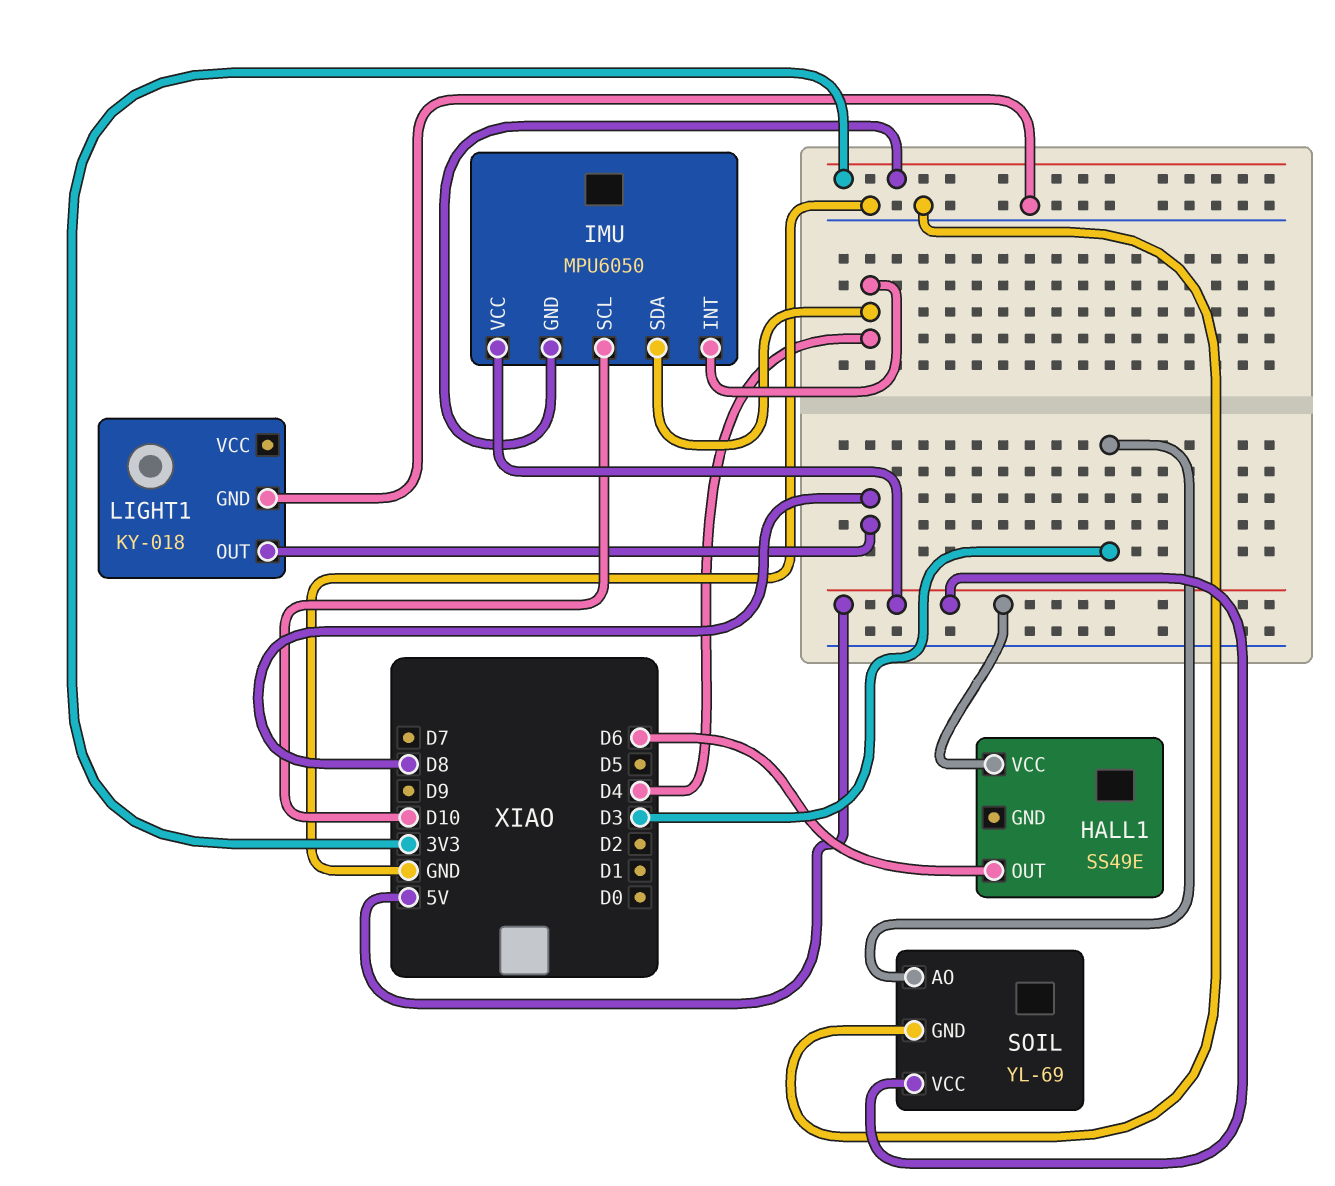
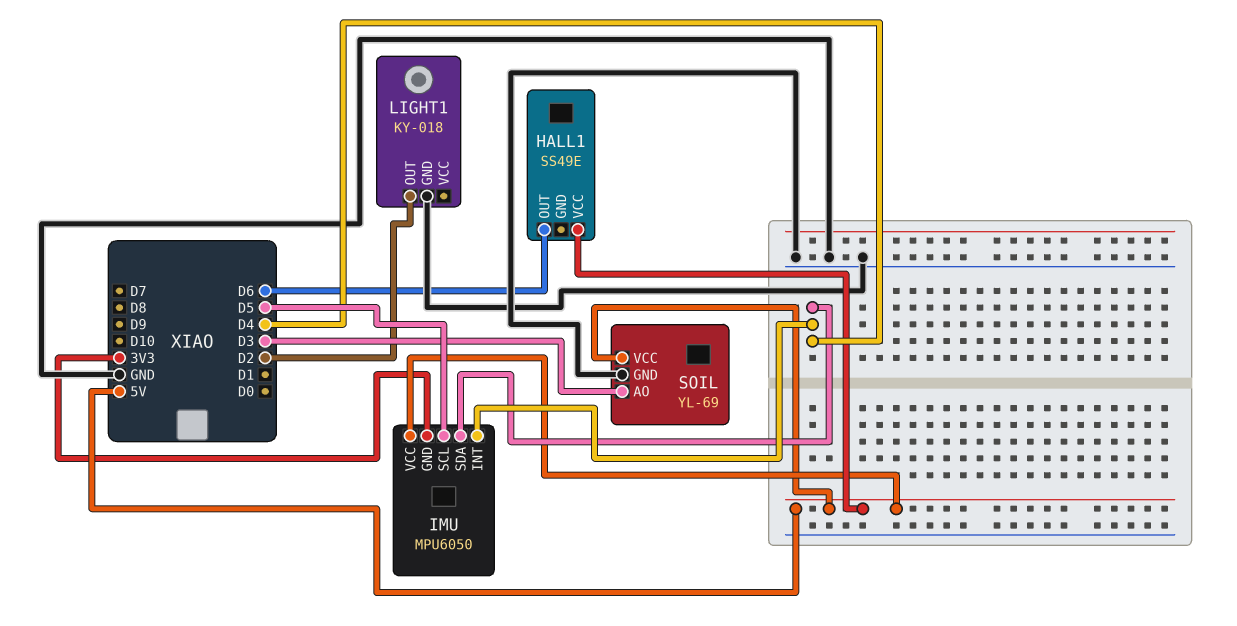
IMU pin SCL: D10 -> D5
LIGHT1 pin OUT: D8 -> D2

